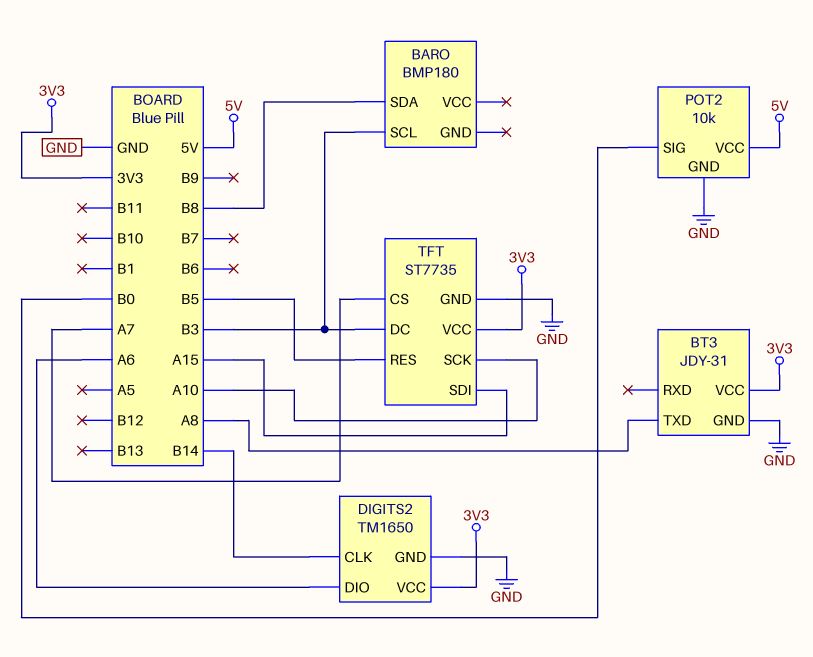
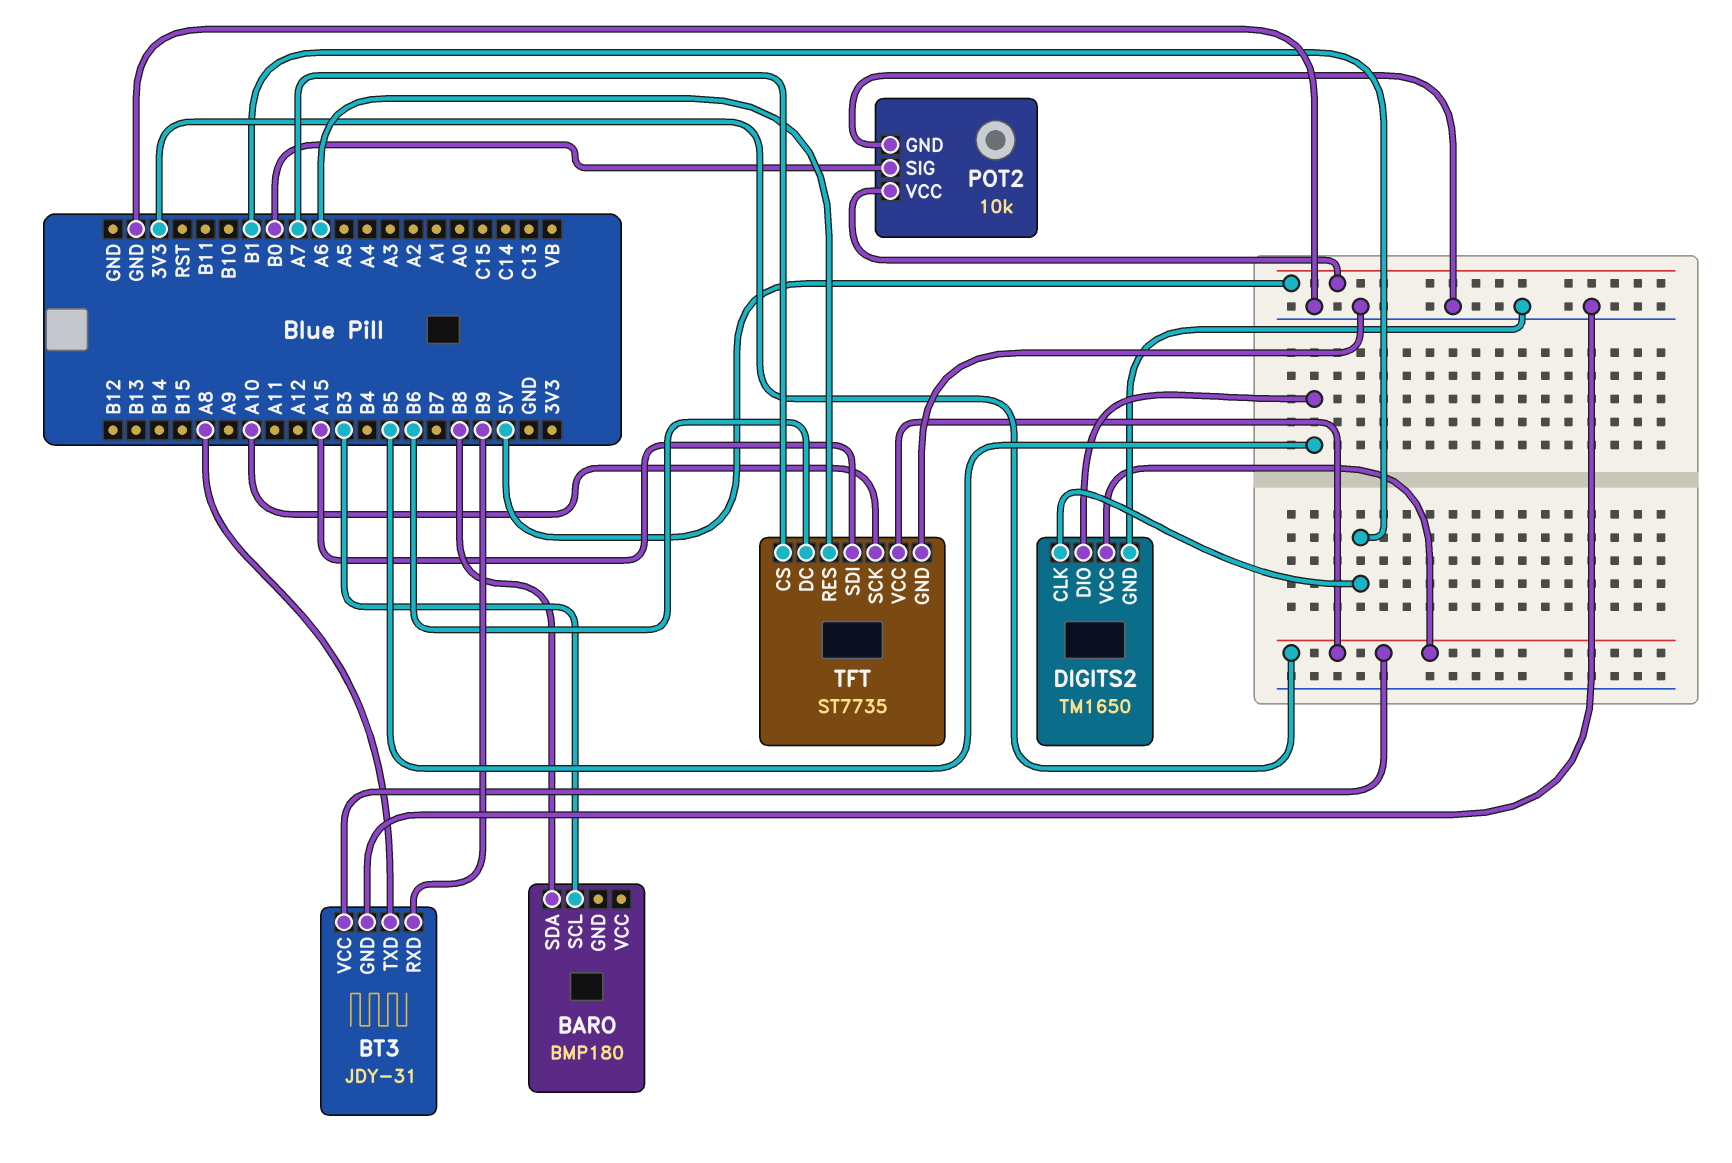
BT3 pin RXD: none -> B9
DIGITS2 pin CLK: B14 -> B1
DIGITS2 pin DIO: A6 -> B5
TFT pin DC: B3 -> B6
TFT pin RES: B5 -> A6

